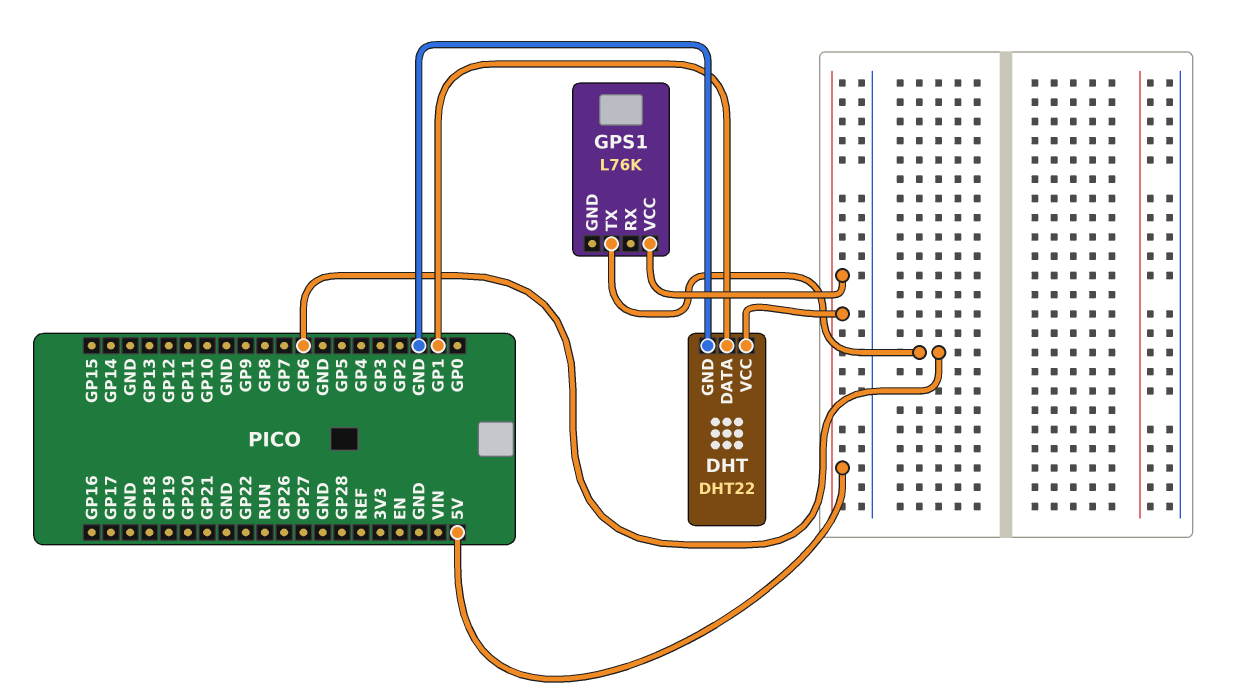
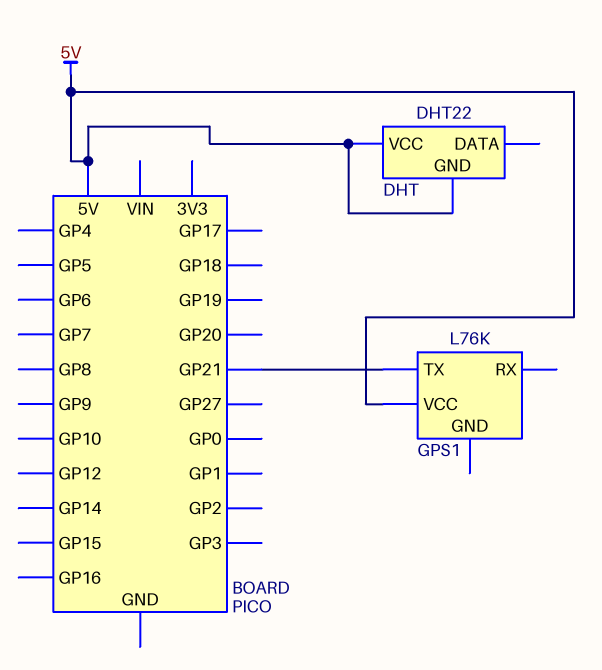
DHT pin DATA: GP1 -> none
DHT pin GND: GND -> 5V
GPS1 pin TX: GP6 -> GP21

